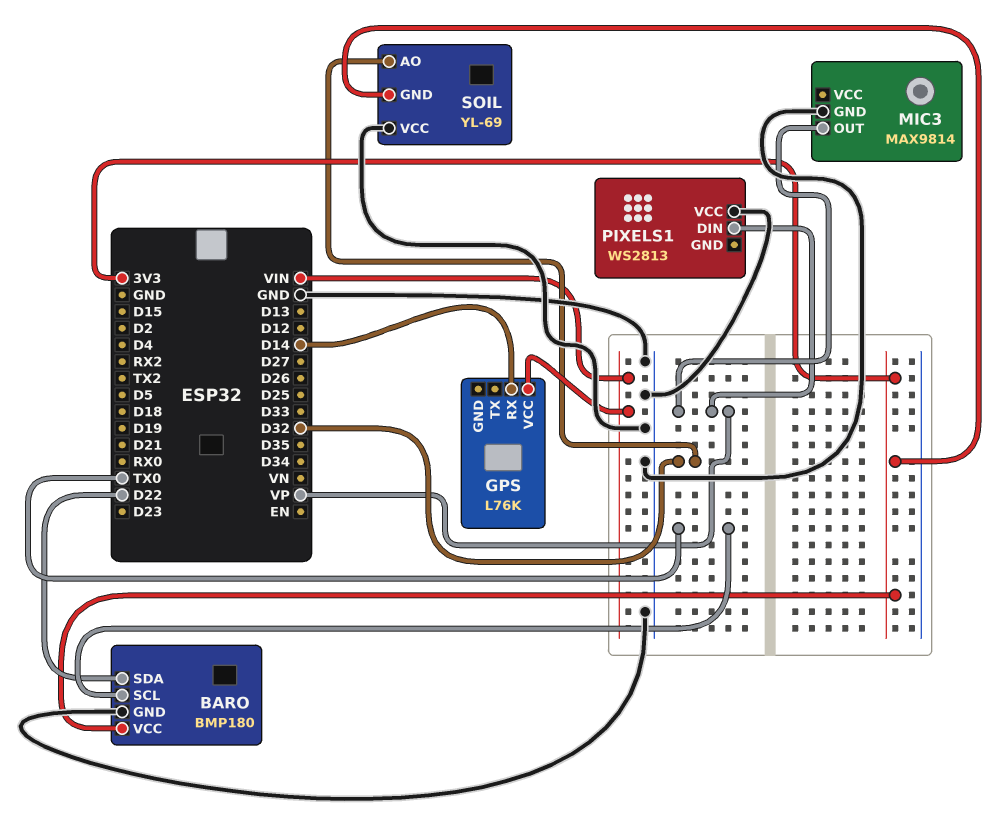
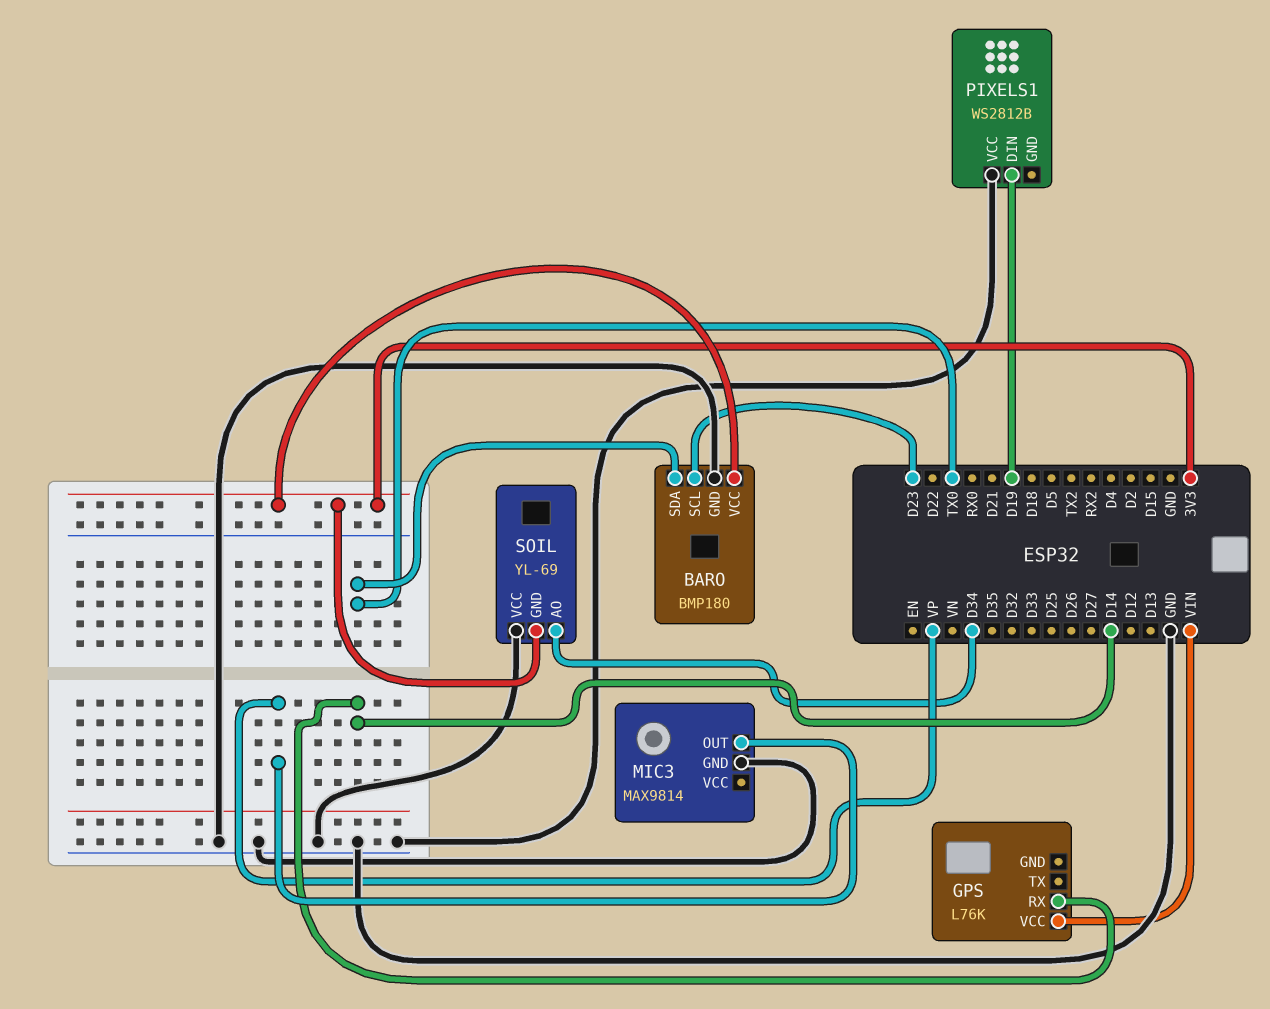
BARO pin SCL: TX0 -> D23
BARO pin SDA: D22 -> TX0
PIXELS1: WS2813 -> WS2812B
PIXELS1 pin DIN: VP -> D19
SOIL pin AO: D32 -> D34

